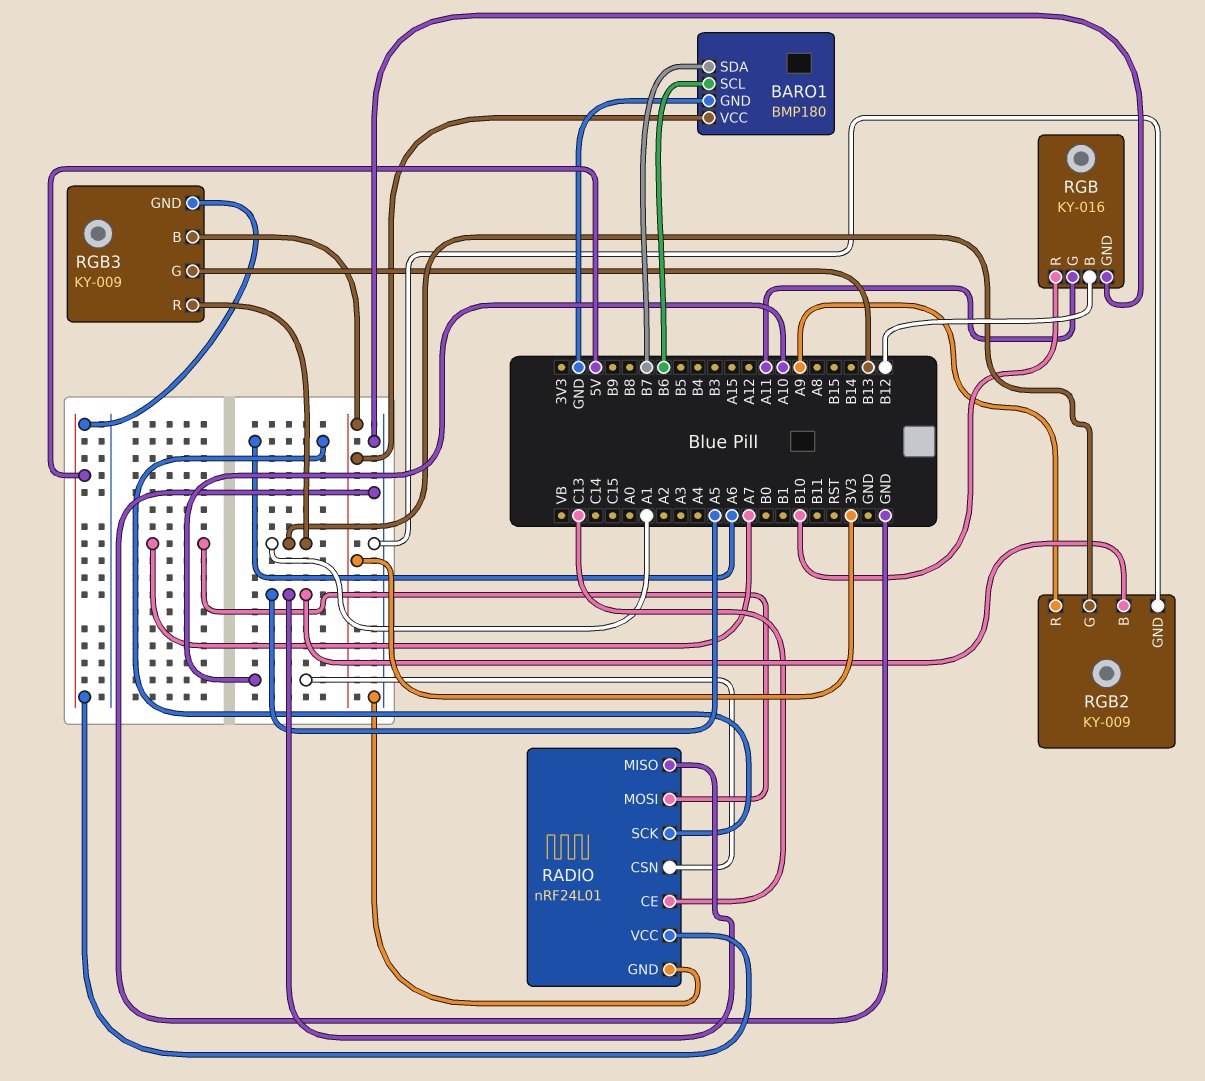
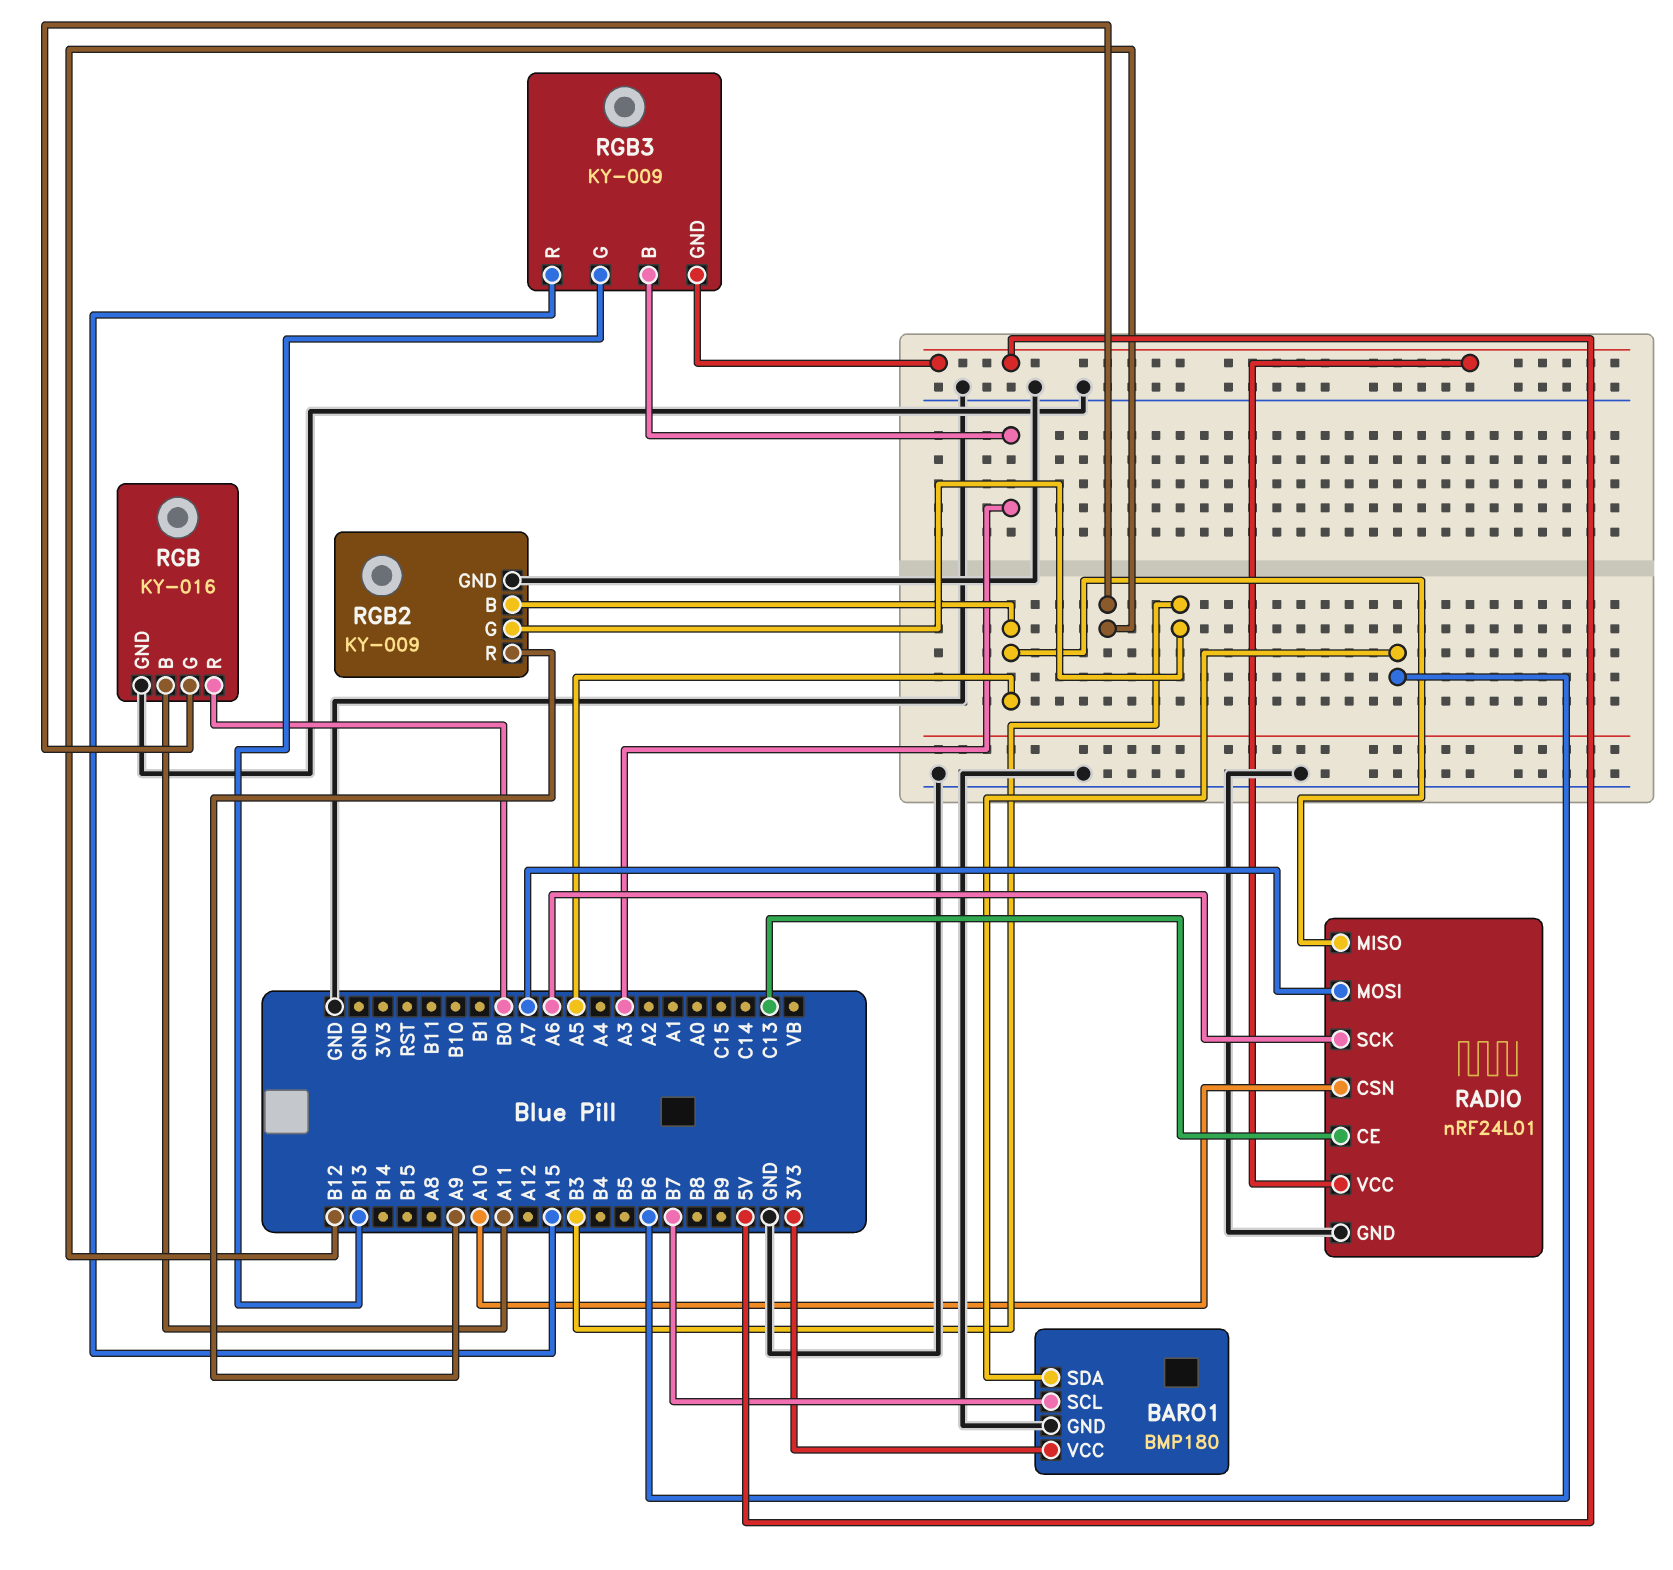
BARO1 pin SCL: B6 -> B7
BARO1 pin SDA: B7 -> B6
RGB pin B: B12 -> A11
RGB pin G: A11 -> B12
RGB pin R: B10 -> B0
RGB2 pin G: A1 -> B3
RGB3 pin B: 3V3 -> A3
RGB3 pin R: A1 -> A15

